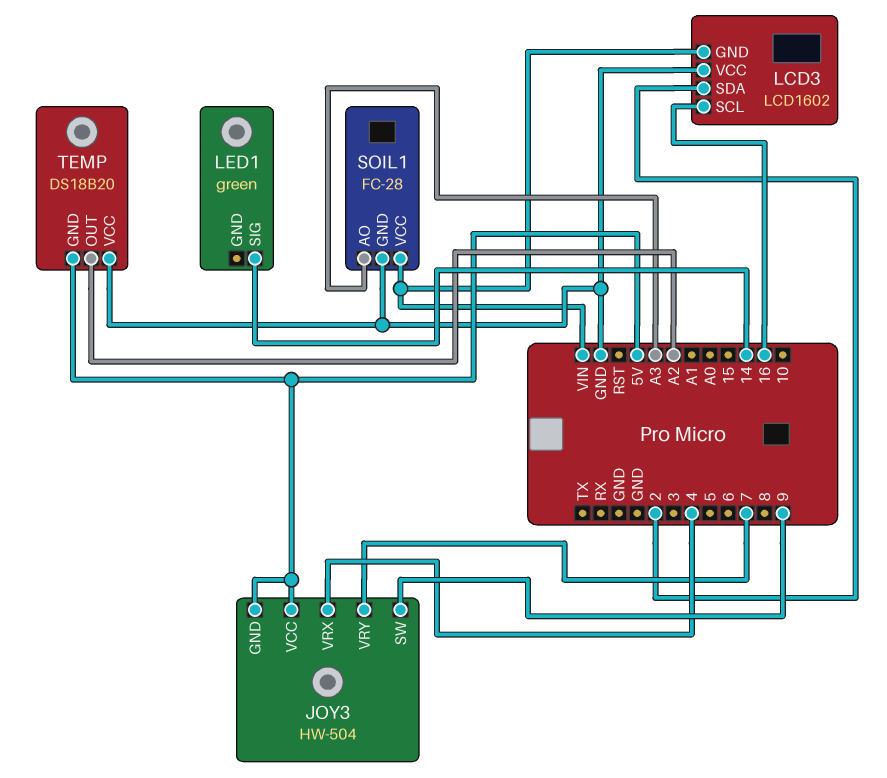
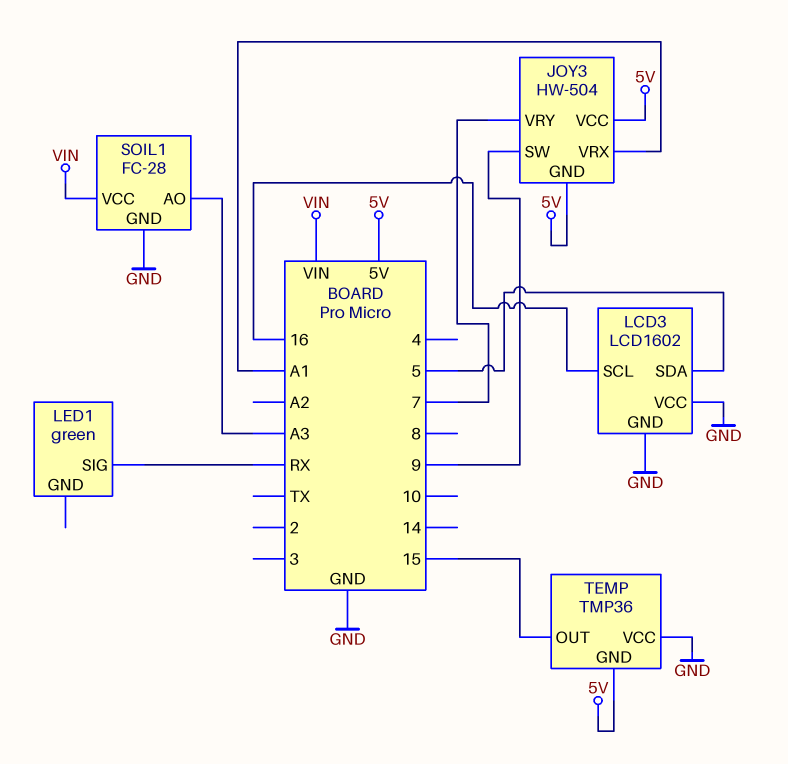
JOY3 pin VRX: 4 -> A1
LCD3 pin GND: VIN -> GND
LCD3 pin SDA: 2 -> 5
LED1 pin SIG: 14 -> RX
TEMP: DS18B20 -> TMP36
TEMP pin OUT: A2 -> 15

